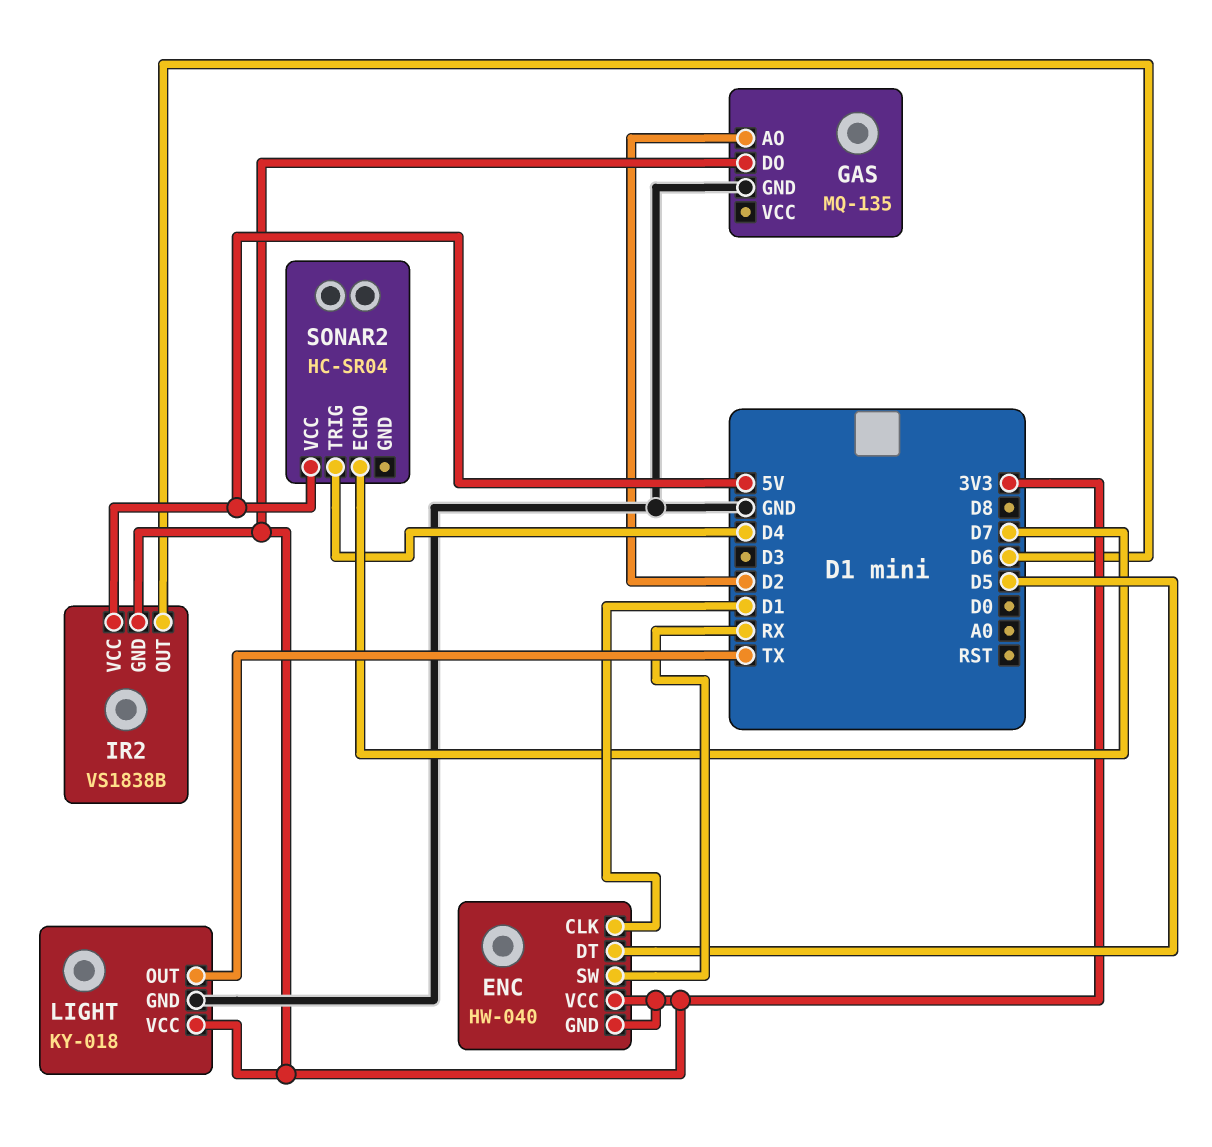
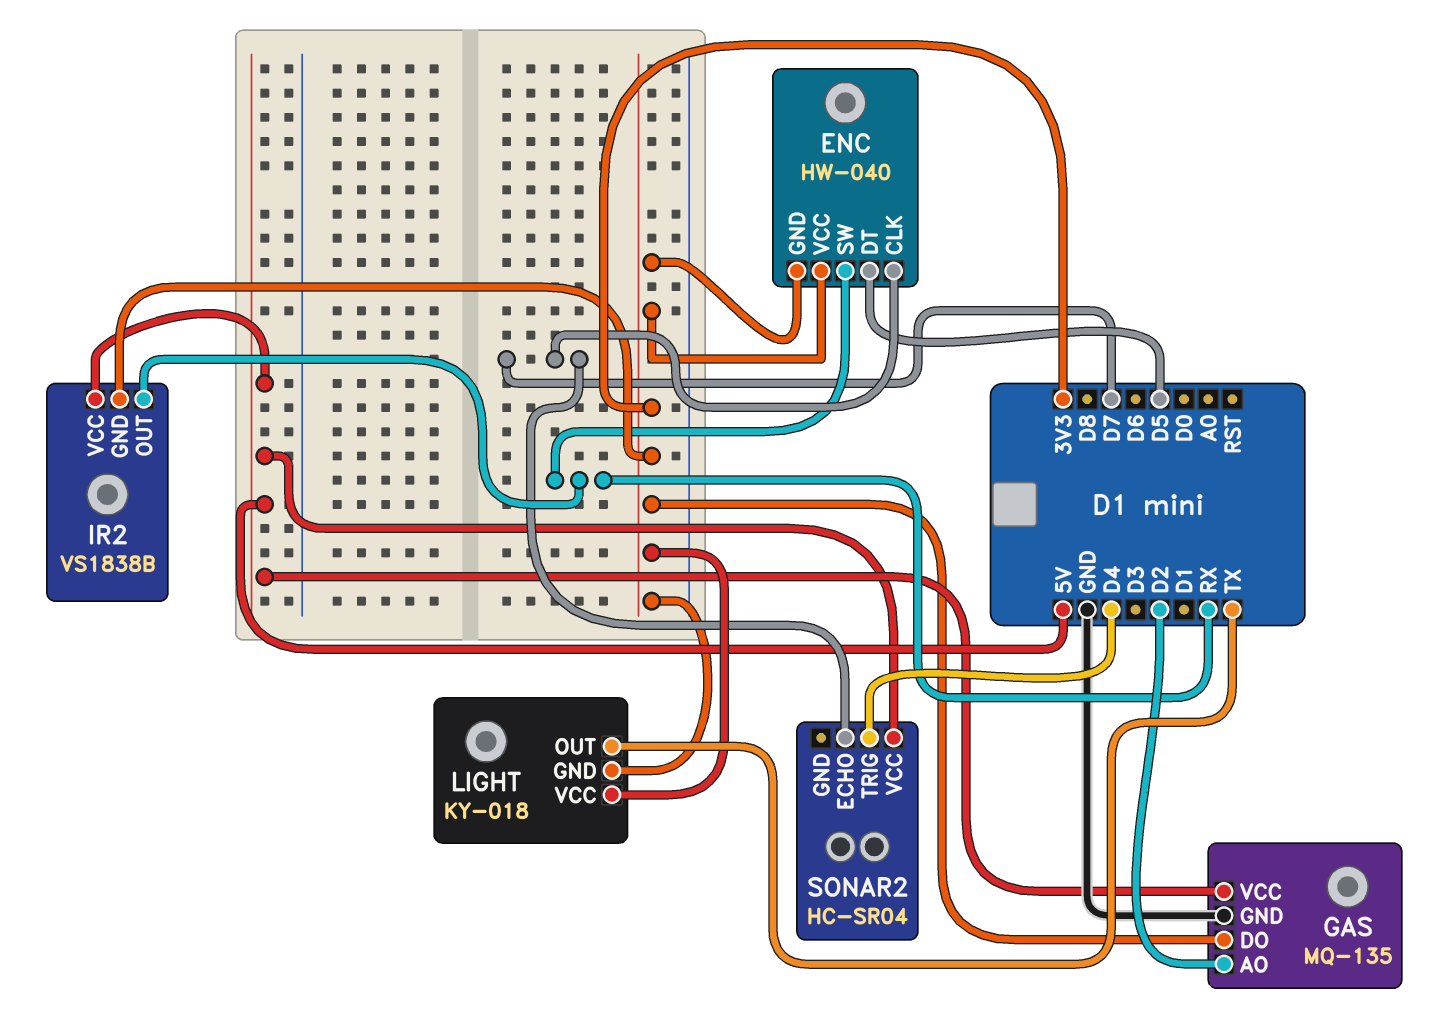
ENC pin CLK: D1 -> D7
GAS pin VCC: none -> 5V
IR2 pin OUT: D6 -> RX
LIGHT pin GND: GND -> 3V3

